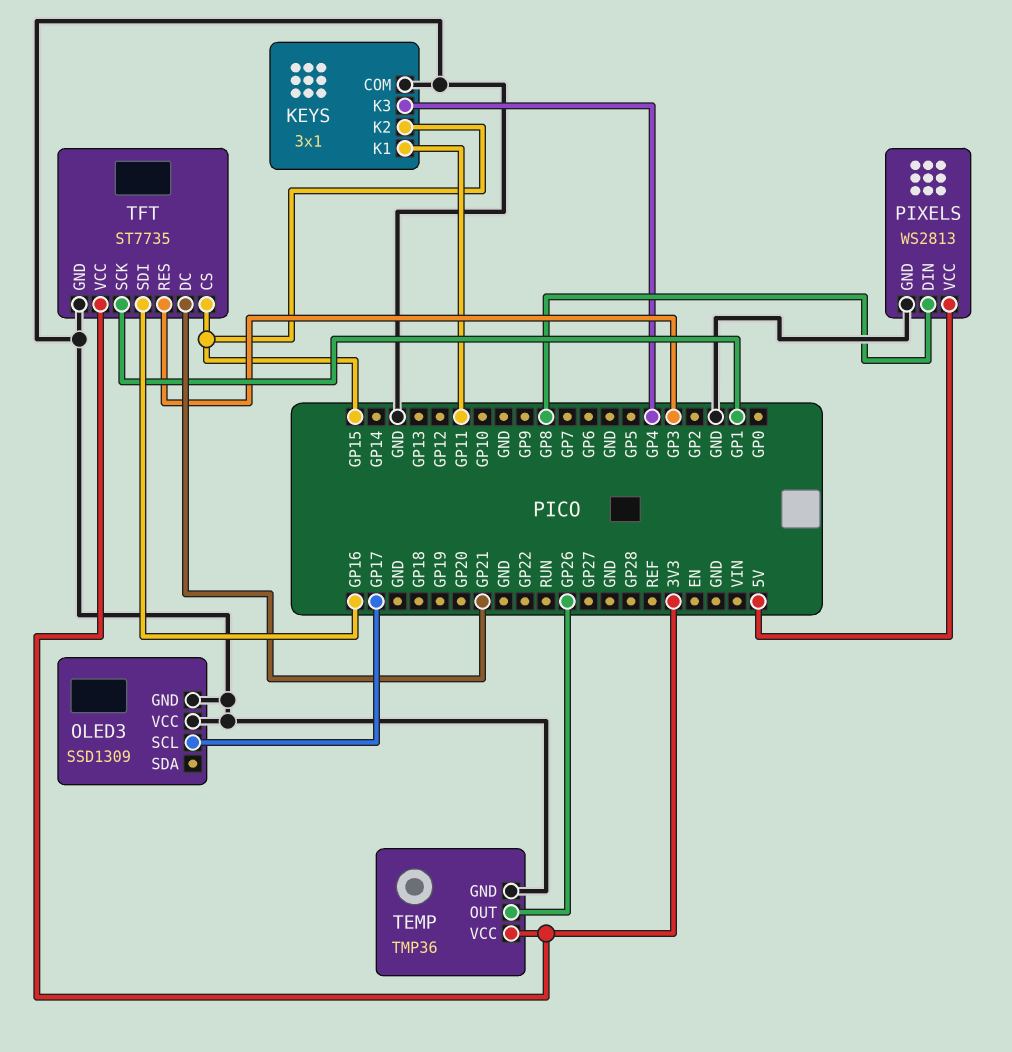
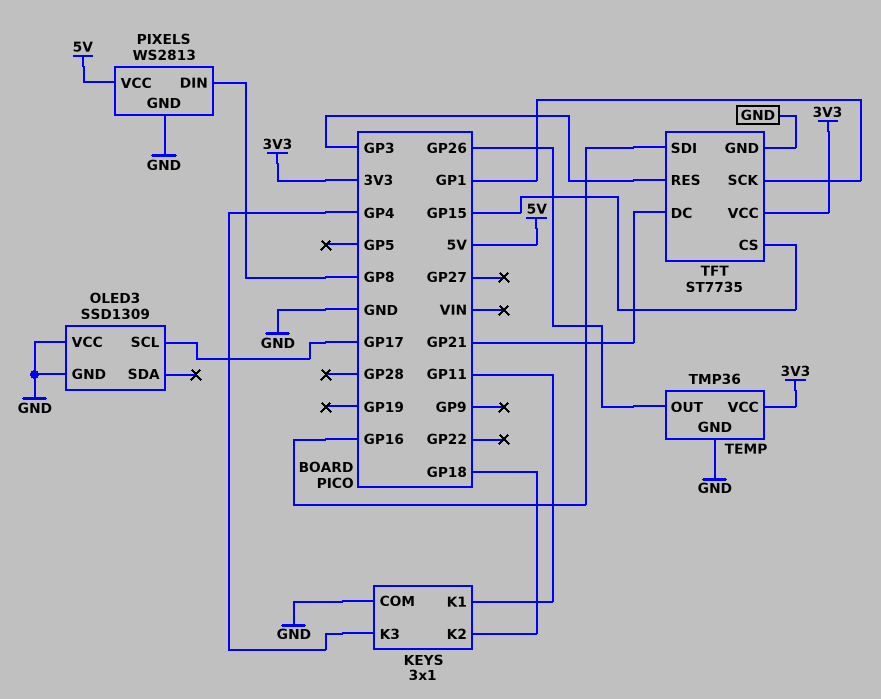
KEYS pin K2: GP15 -> GP18

